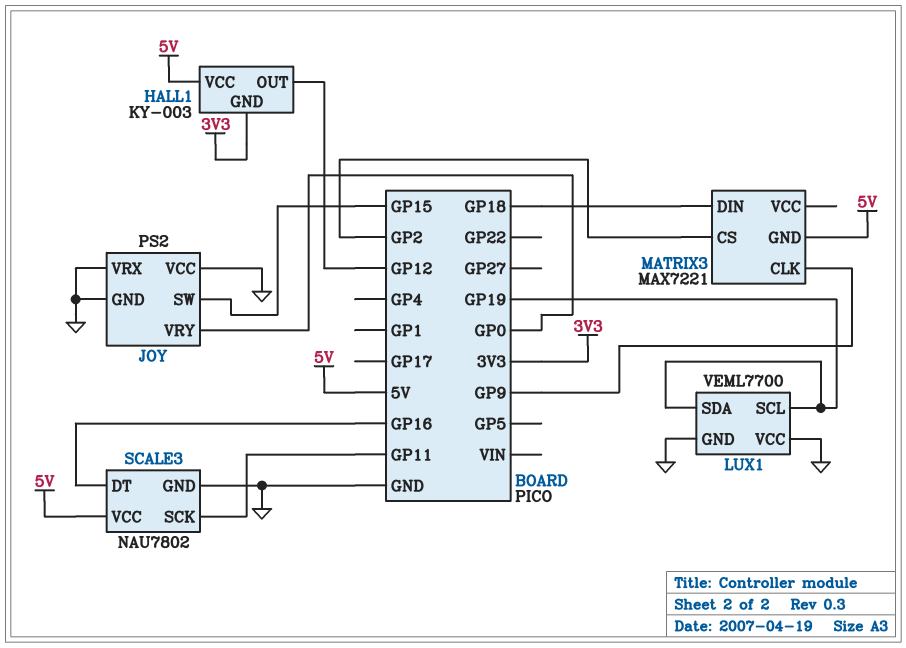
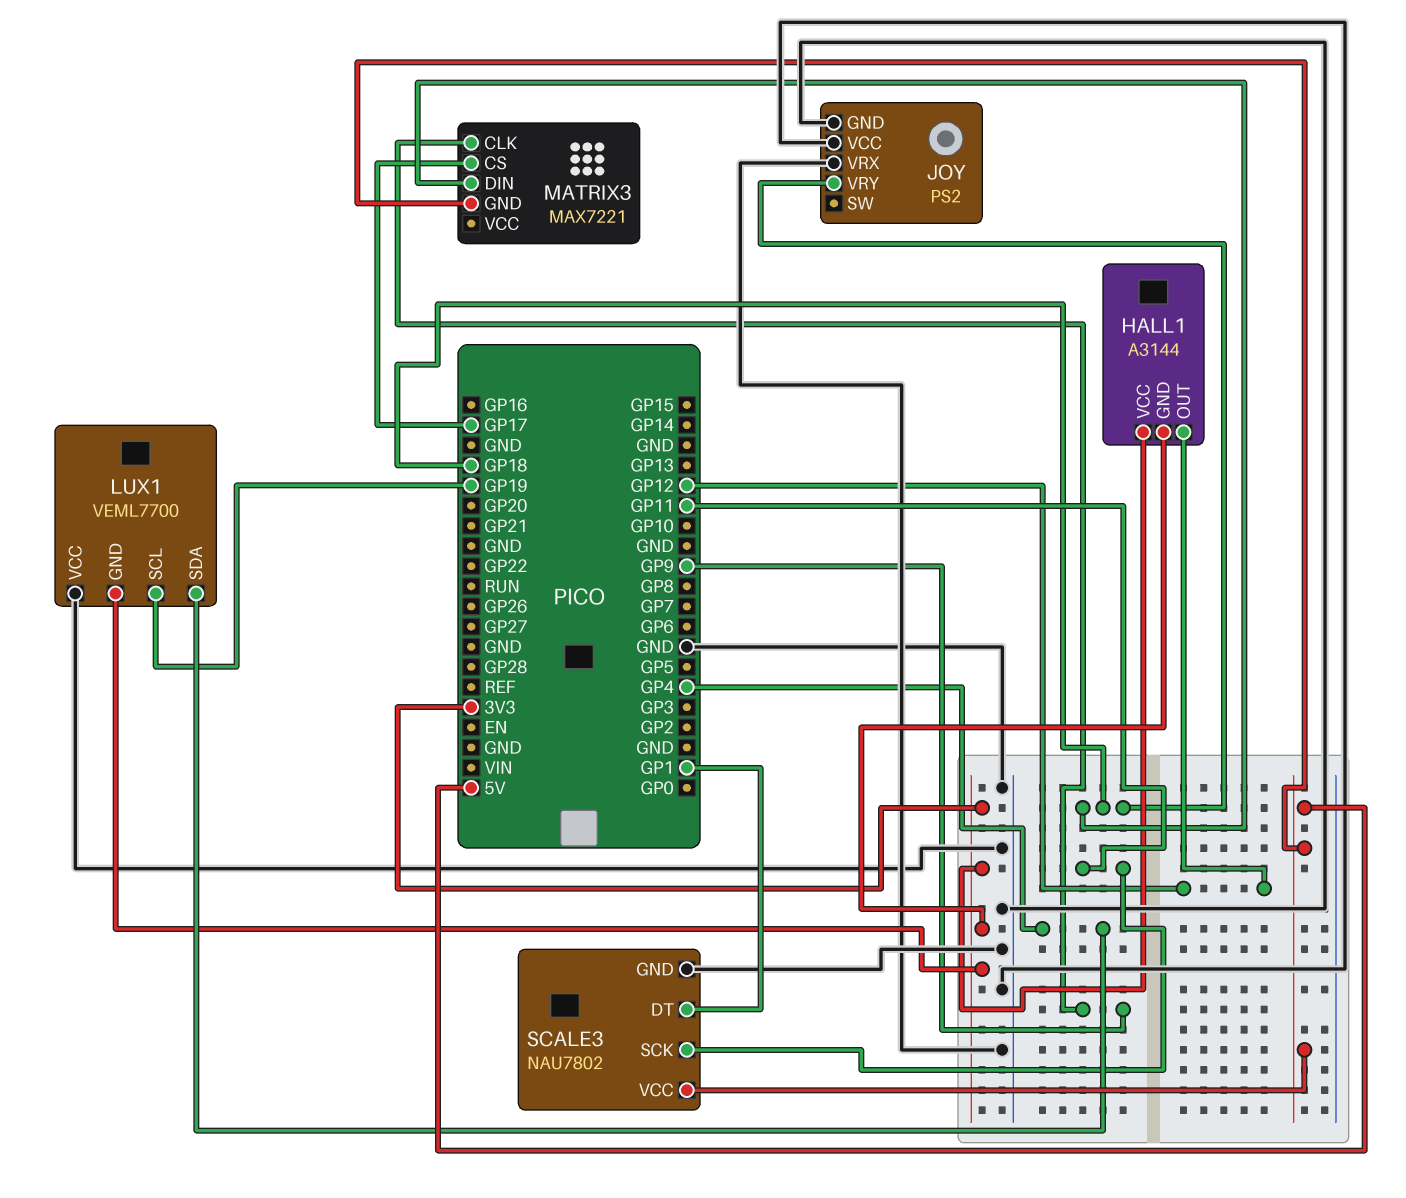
HALL1: KY-003 -> A3144
HALL1 pin VCC: 5V -> 3V3
JOY pin SW: GP15 -> none
JOY pin VRY: GP0 -> GP18
LUX1 pin GND: GND -> 3V3
LUX1 pin SDA: GP19 -> GP4
MATRIX3 pin CS: GP2 -> GP17
SCALE3 pin DT: GP16 -> GP1

